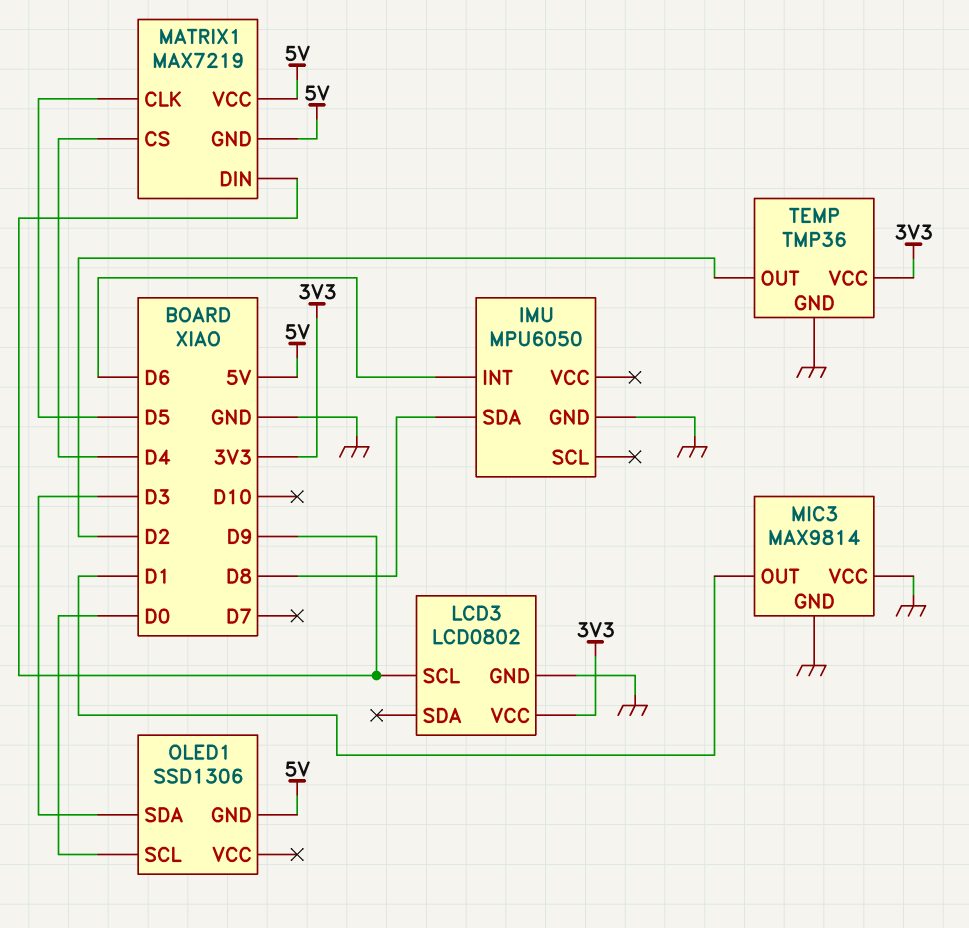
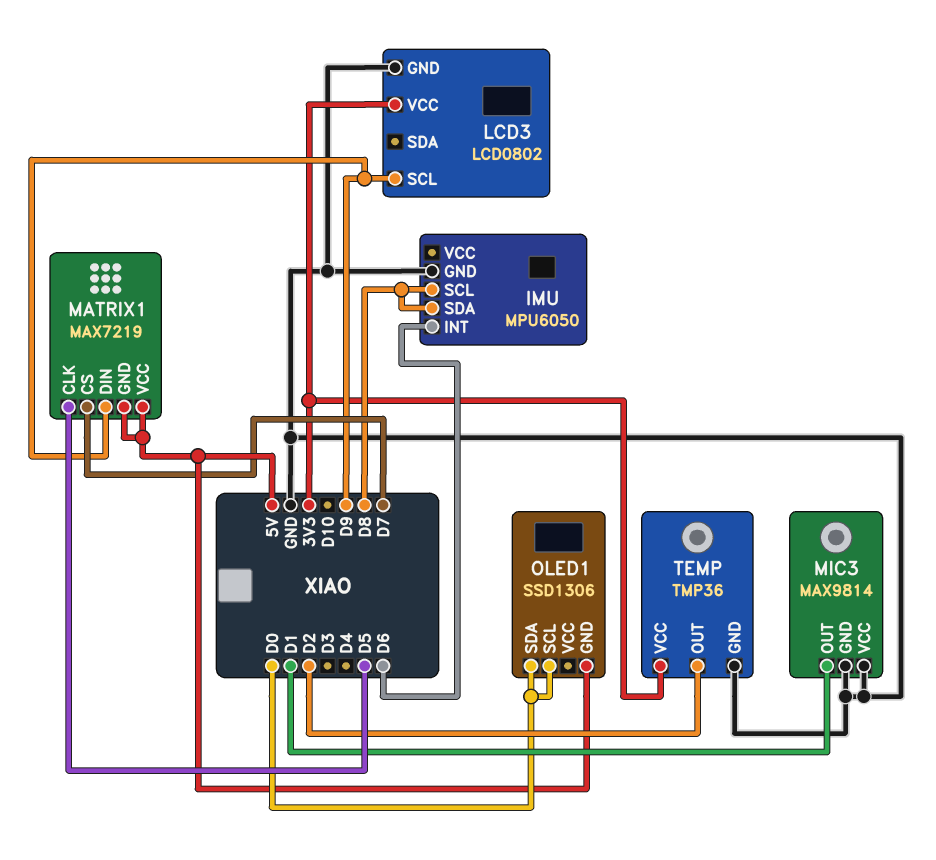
IMU pin SCL: none -> D8
MATRIX1 pin CS: D4 -> D7
OLED1 pin SDA: D3 -> D0

